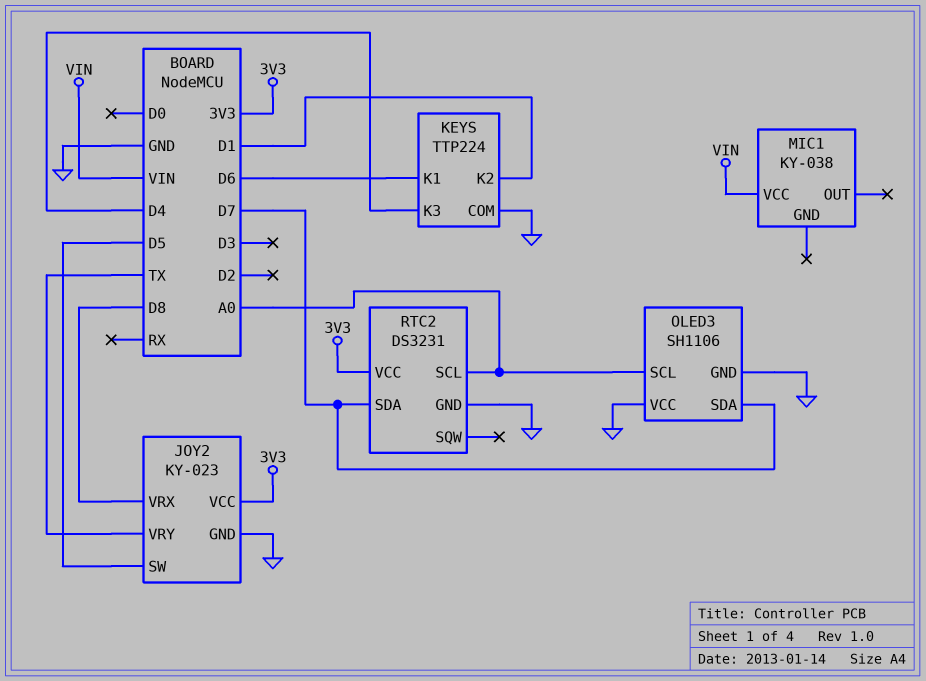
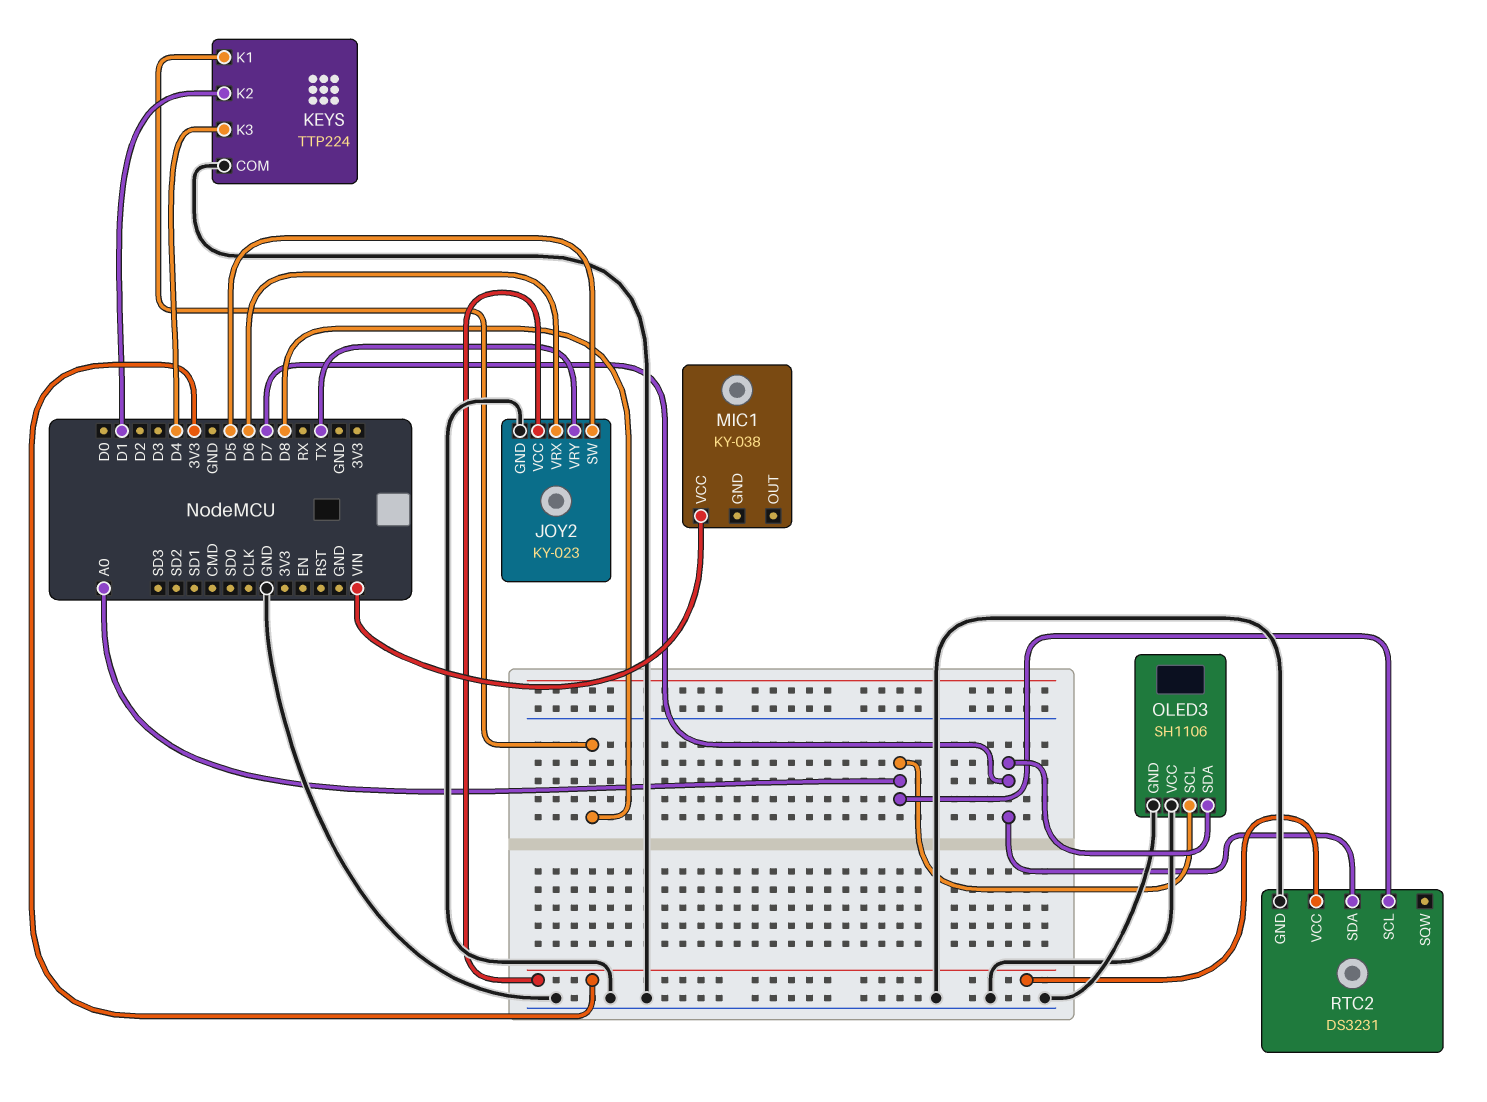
JOY2 pin VRX: D8 -> D6
KEYS pin K1: D6 -> D8

